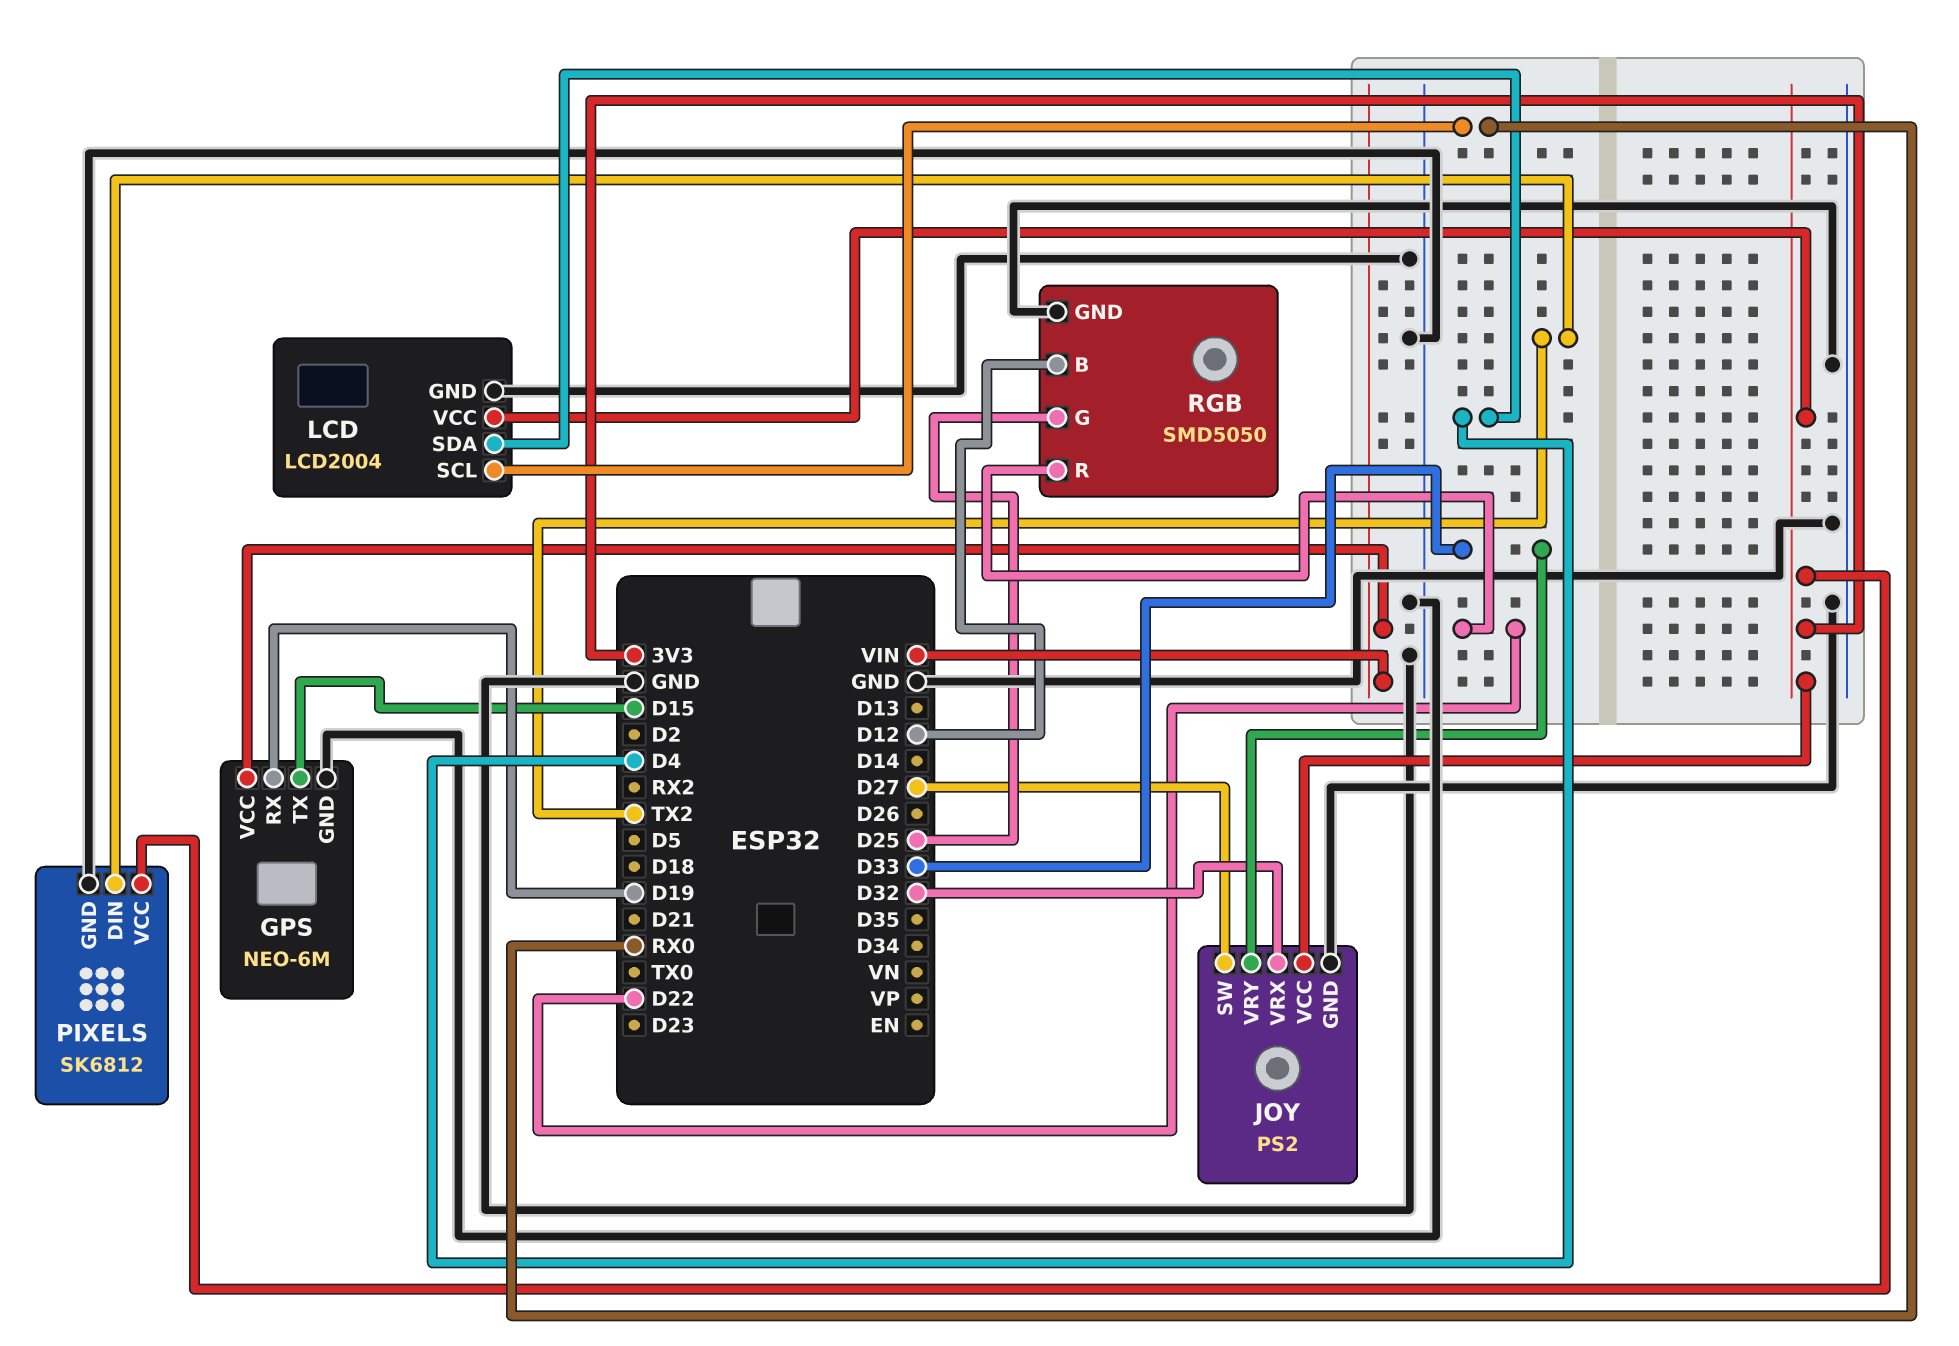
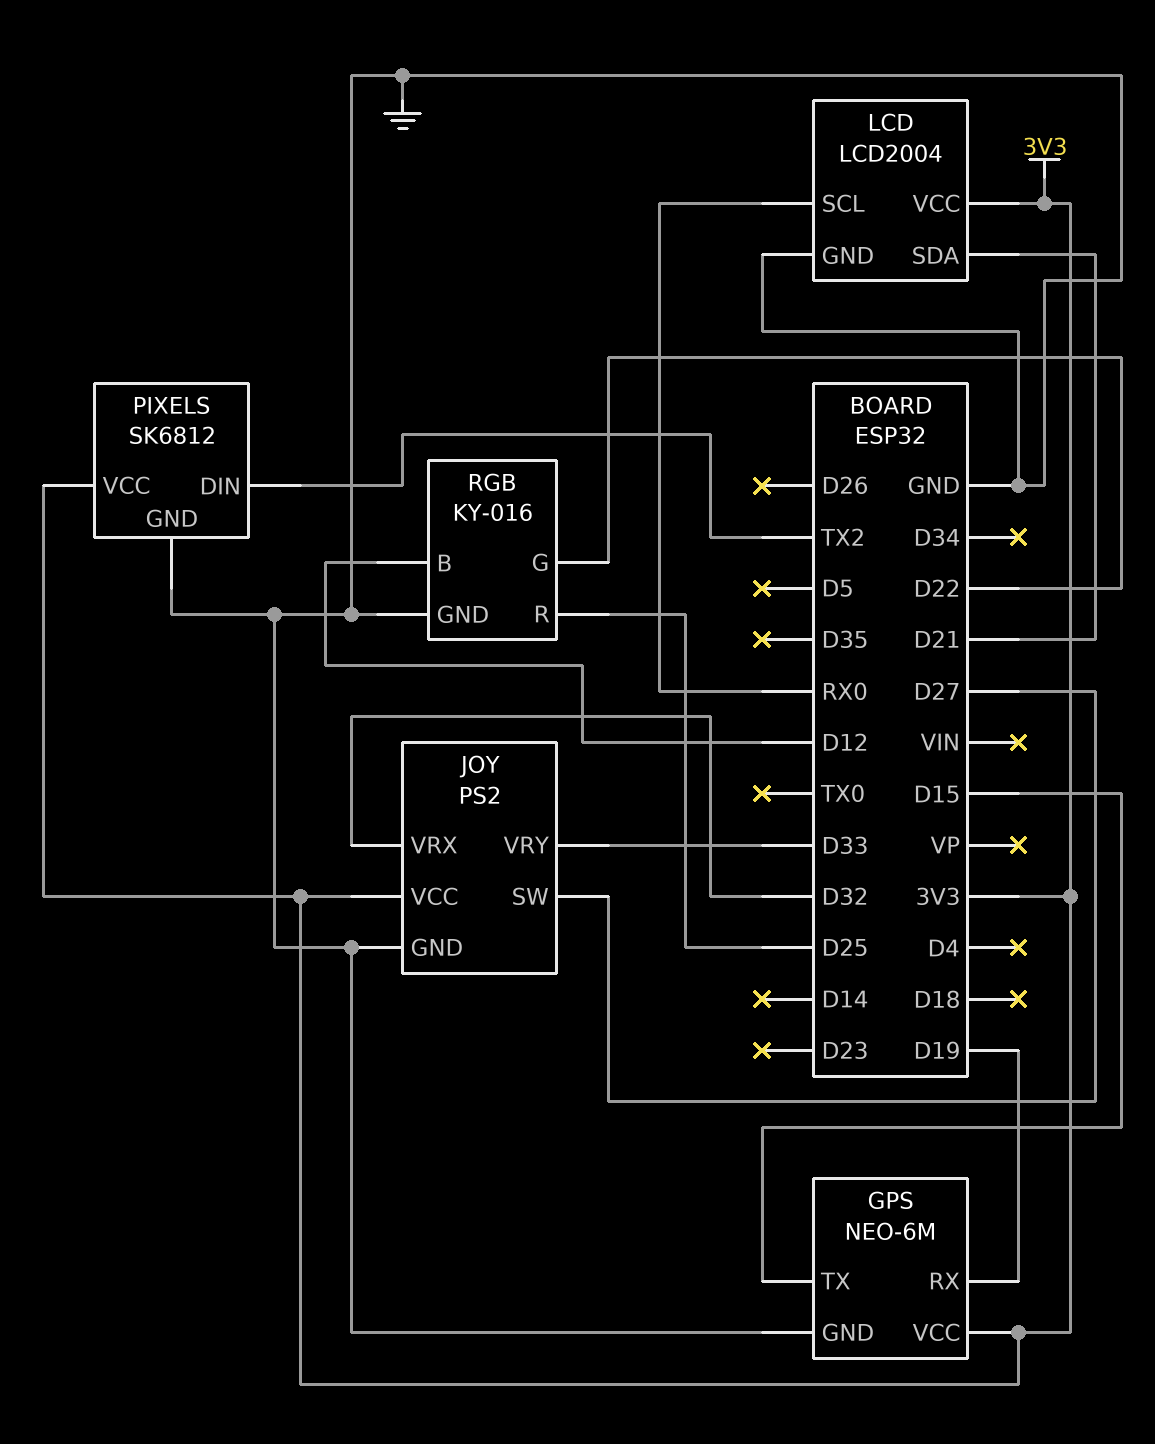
GPS pin VCC: VIN -> 3V3
LCD pin SDA: D4 -> D21
RGB: SMD5050 -> KY-016
RGB pin G: D25 -> D22
RGB pin R: D22 -> D25

